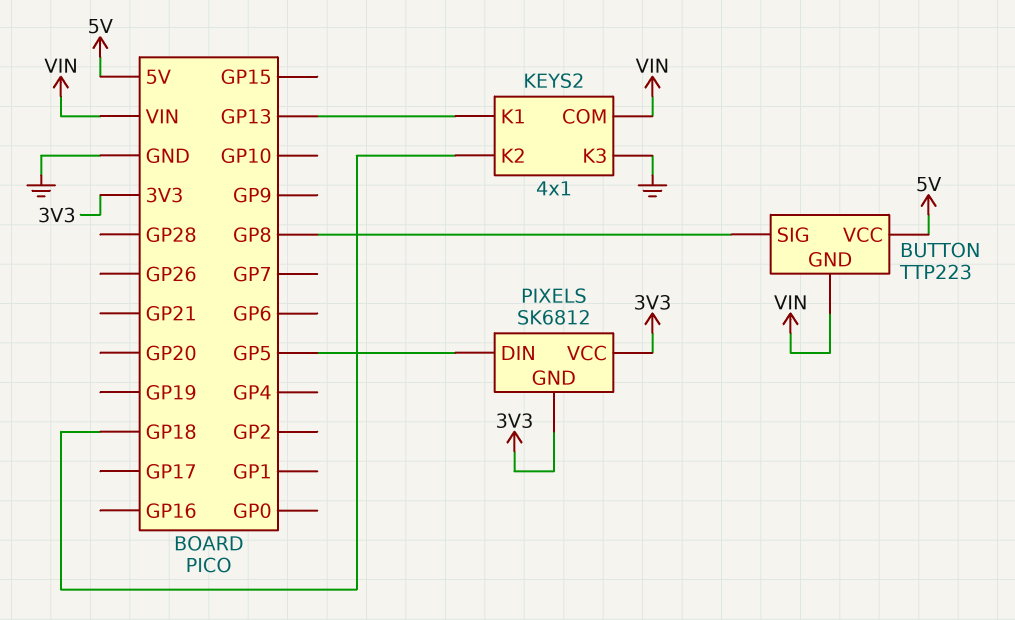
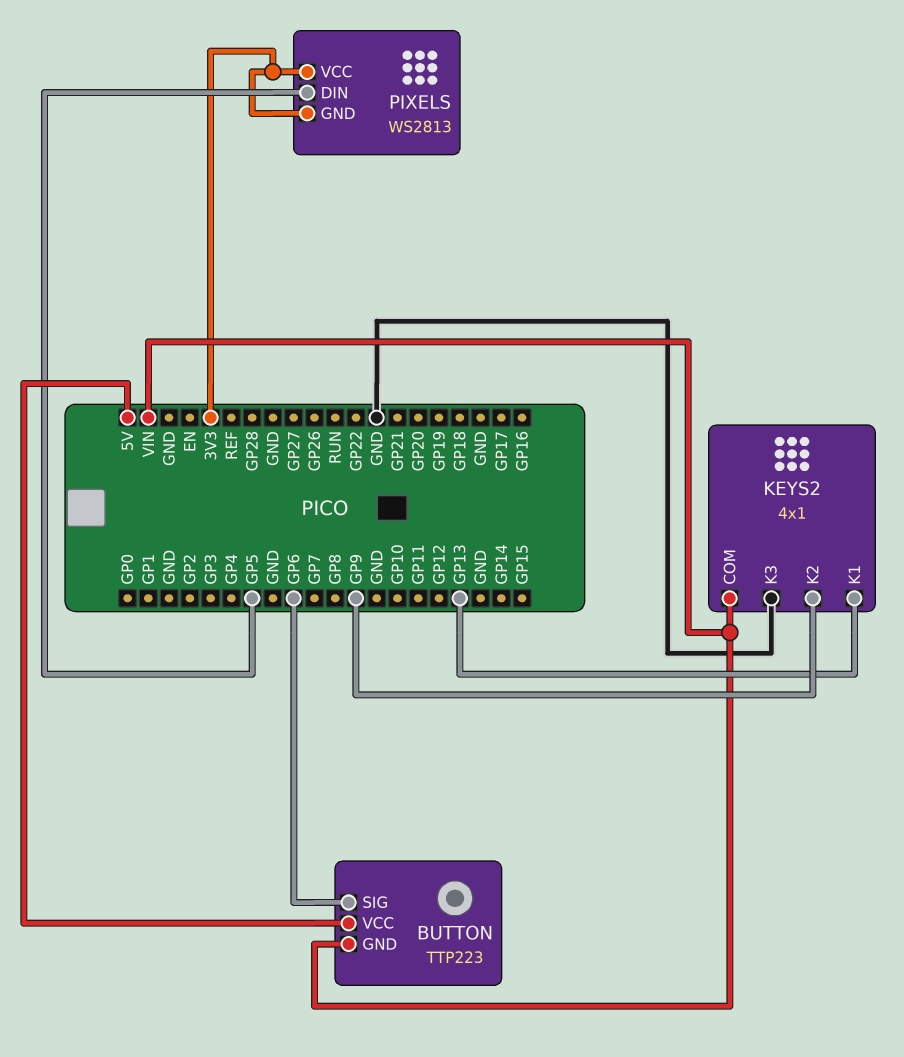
BUTTON pin SIG: GP8 -> GP6
KEYS2 pin K2: GP18 -> GP9
PIXELS: SK6812 -> WS2813

